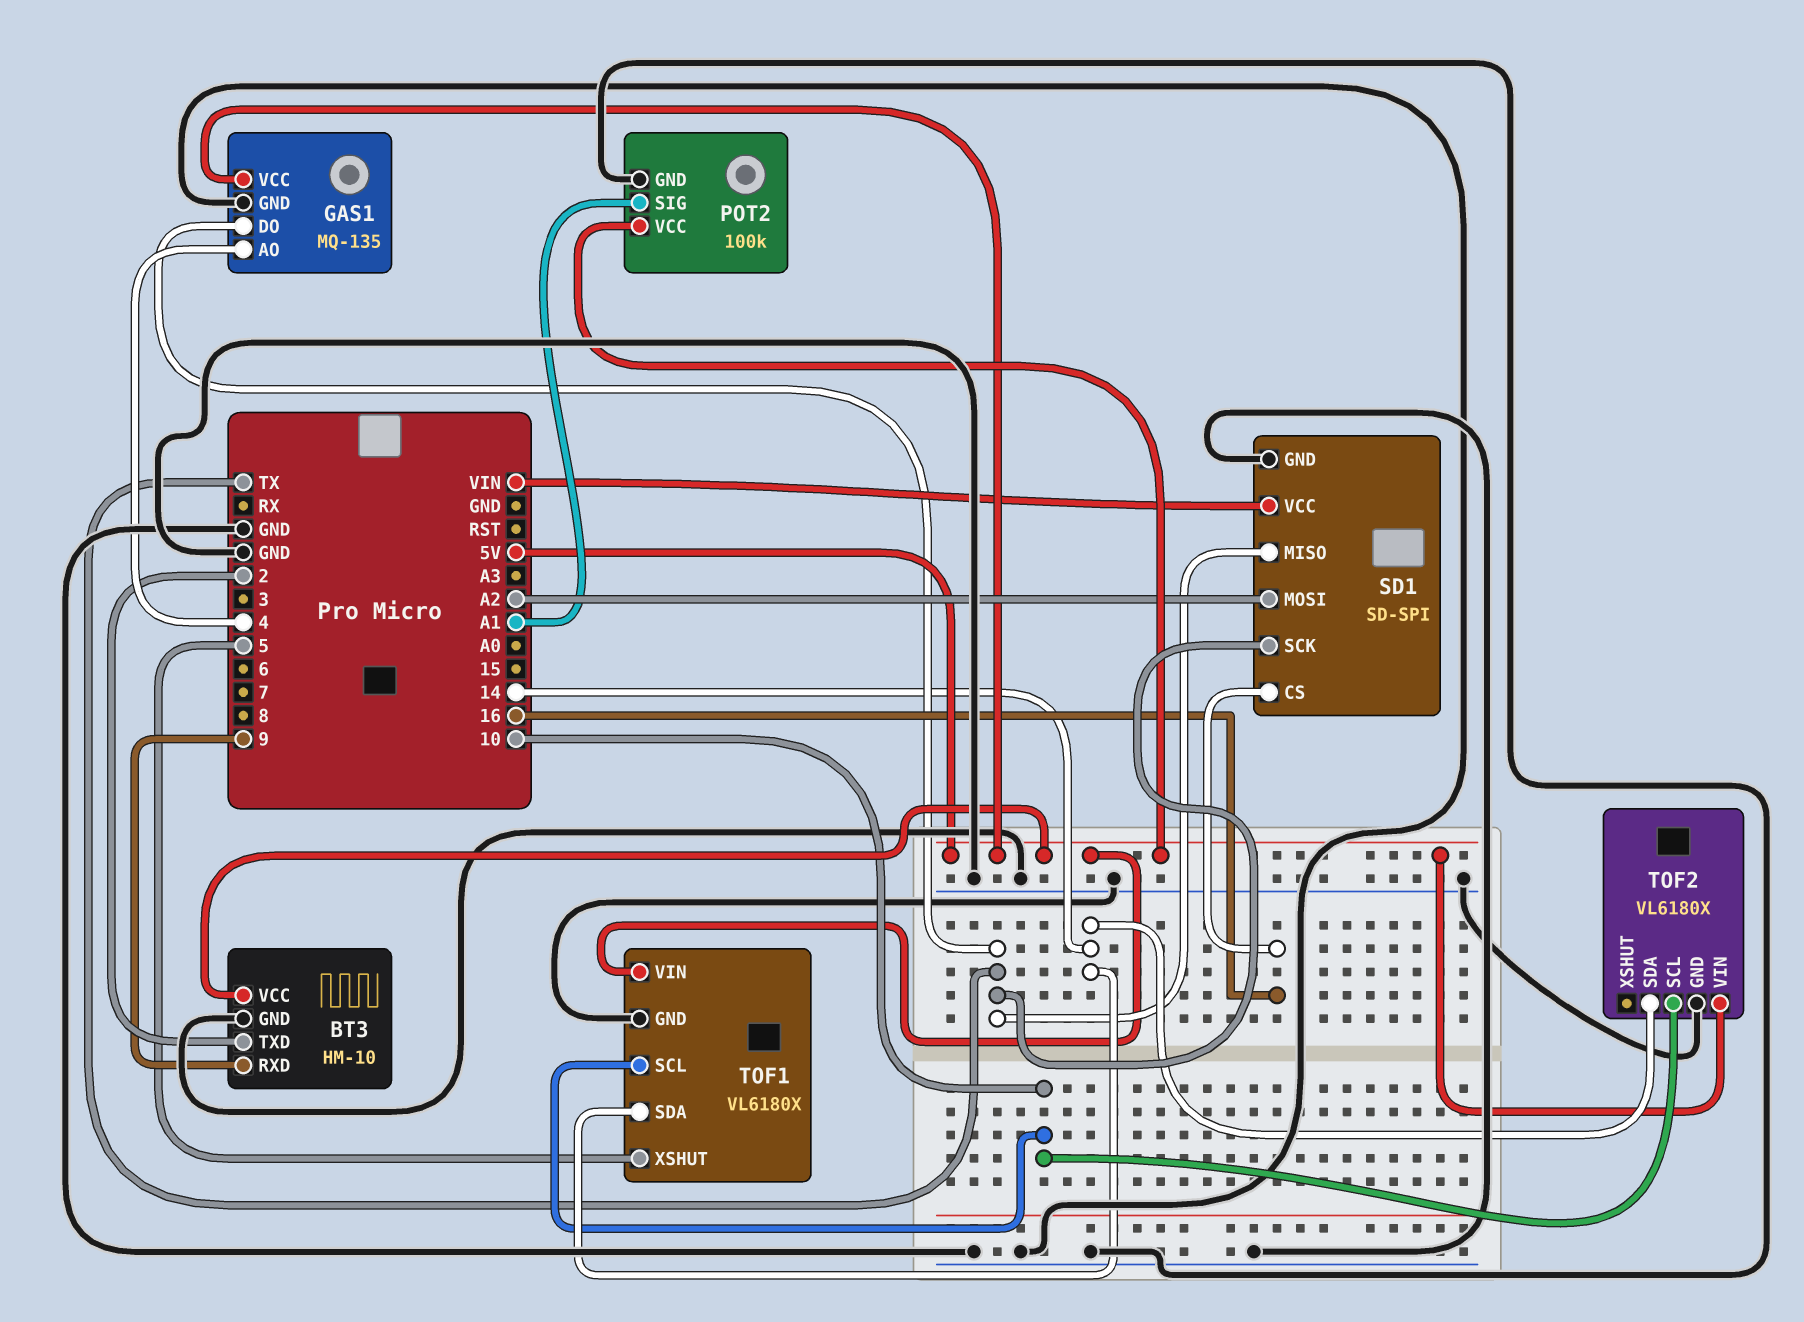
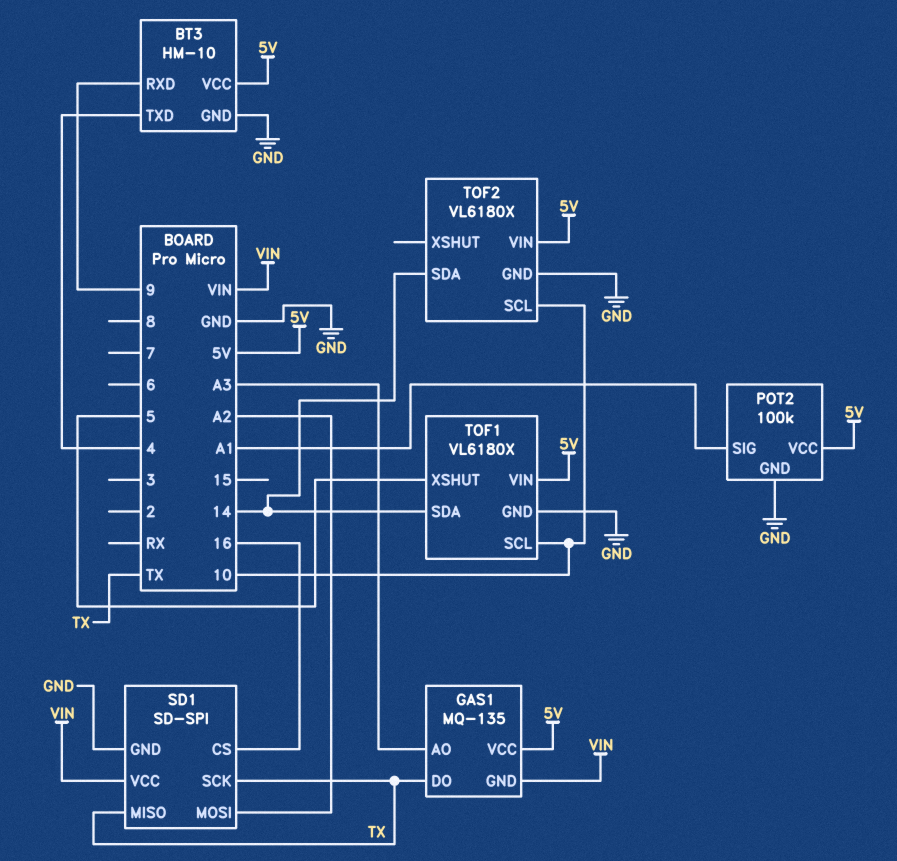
BT3 pin TXD: 2 -> 4
GAS1 pin AO: 4 -> A3
GAS1 pin GND: GND -> VIN

